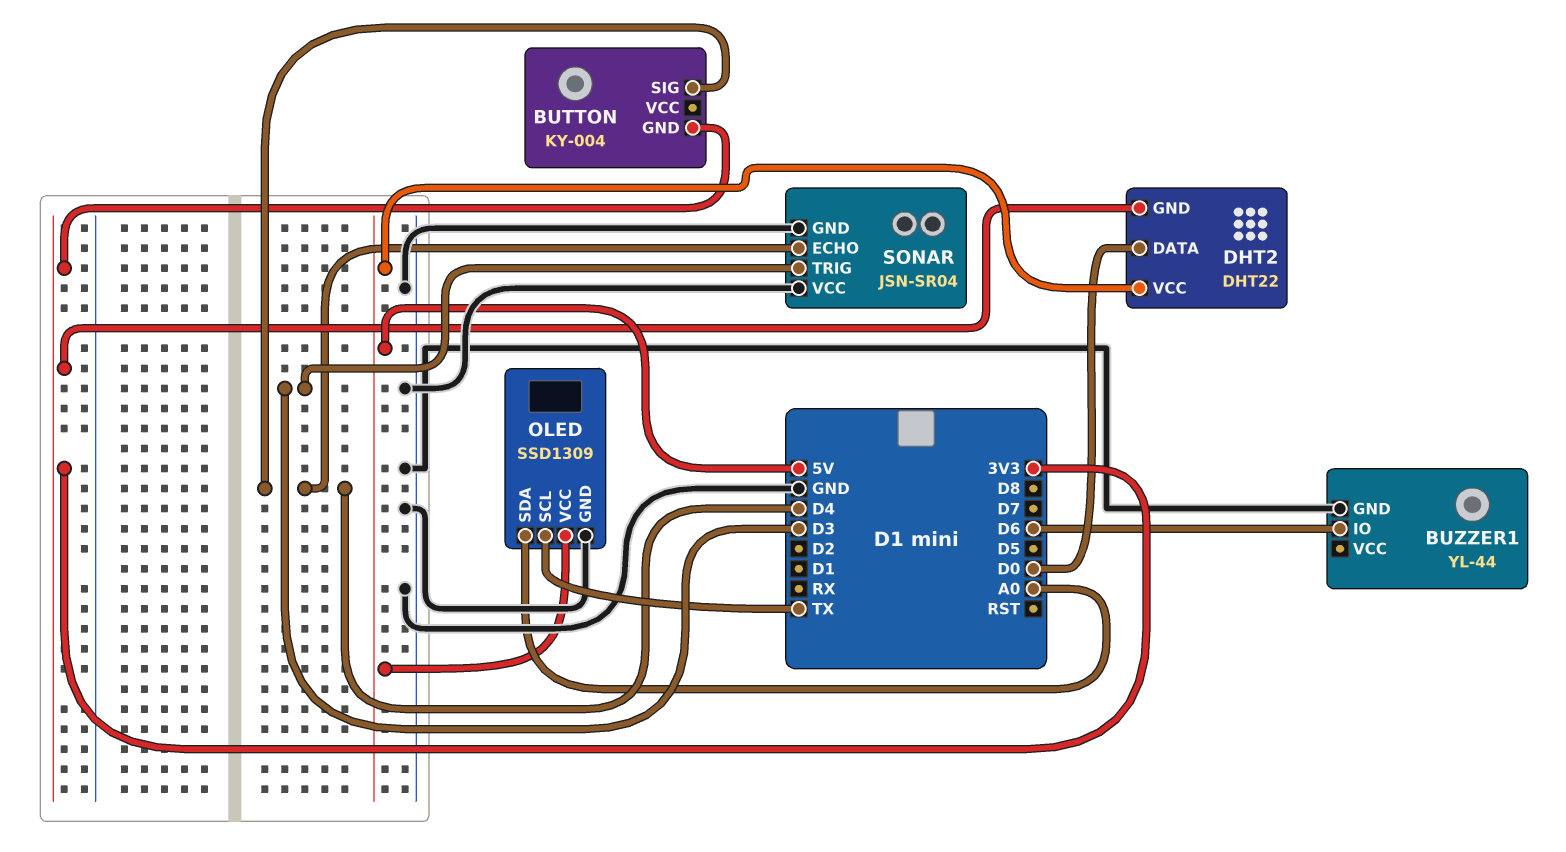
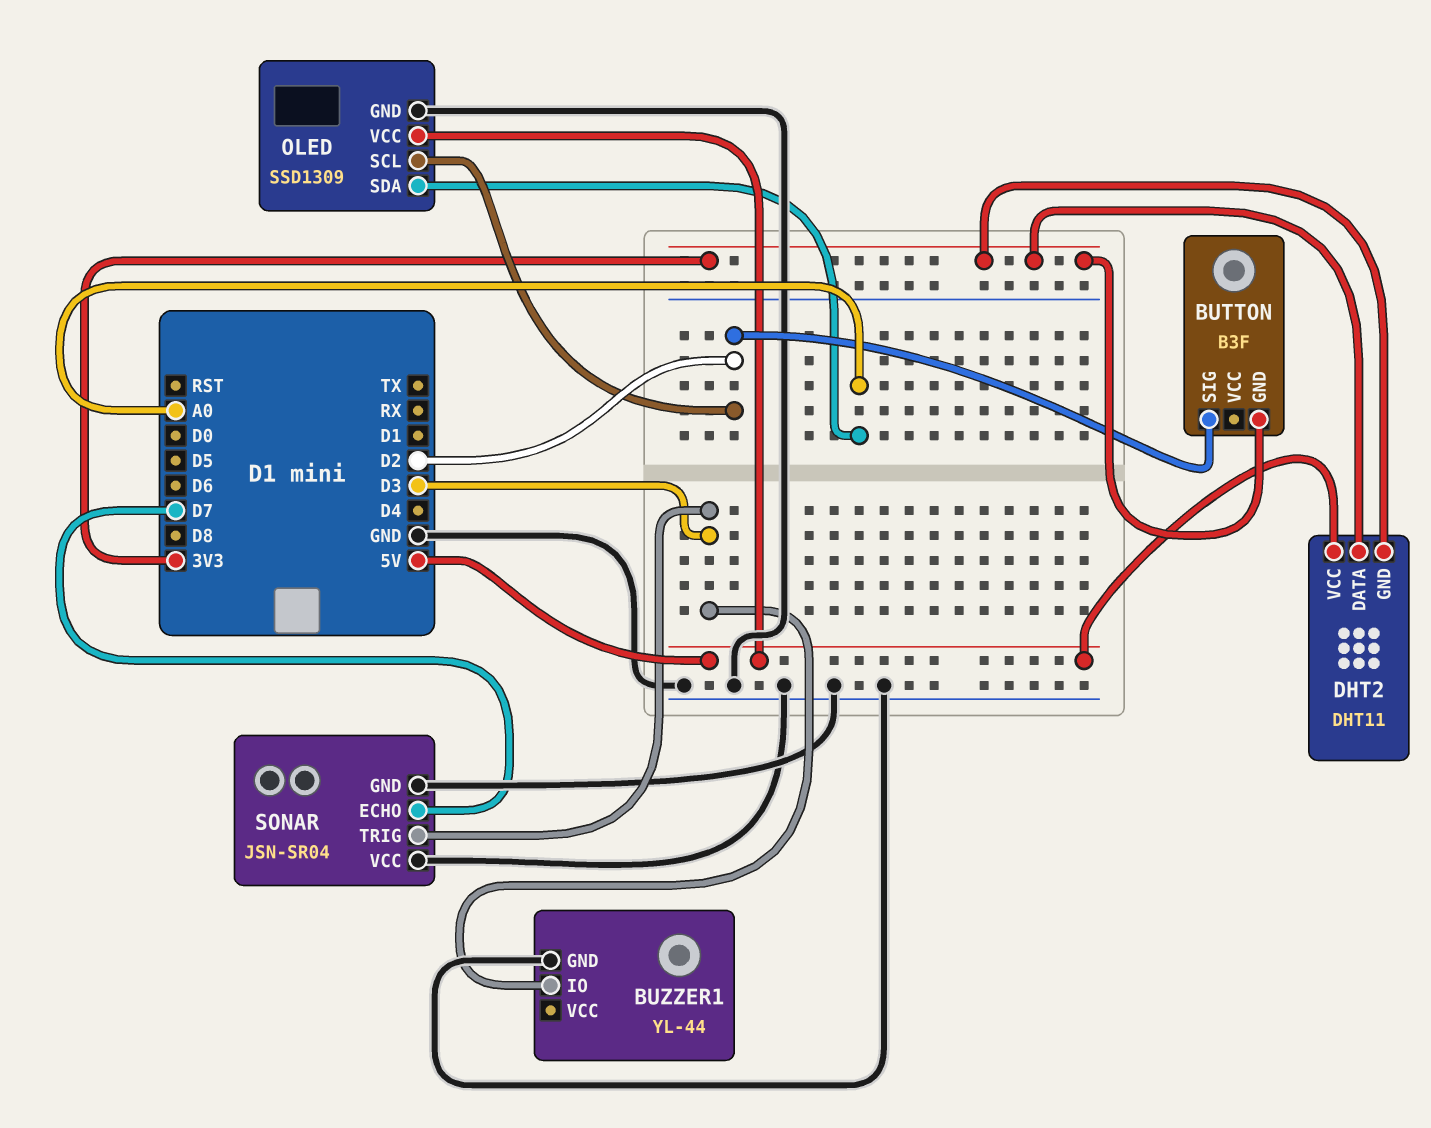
BUTTON: KY-004 -> B3F
BUTTON pin SIG: D4 -> D2
BUZZER1 pin IO: D6 -> D3
DHT2: DHT22 -> DHT11
DHT2 pin DATA: D0 -> 3V3
OLED pin SCL: TX -> D2
SONAR pin ECHO: D4 -> D7

